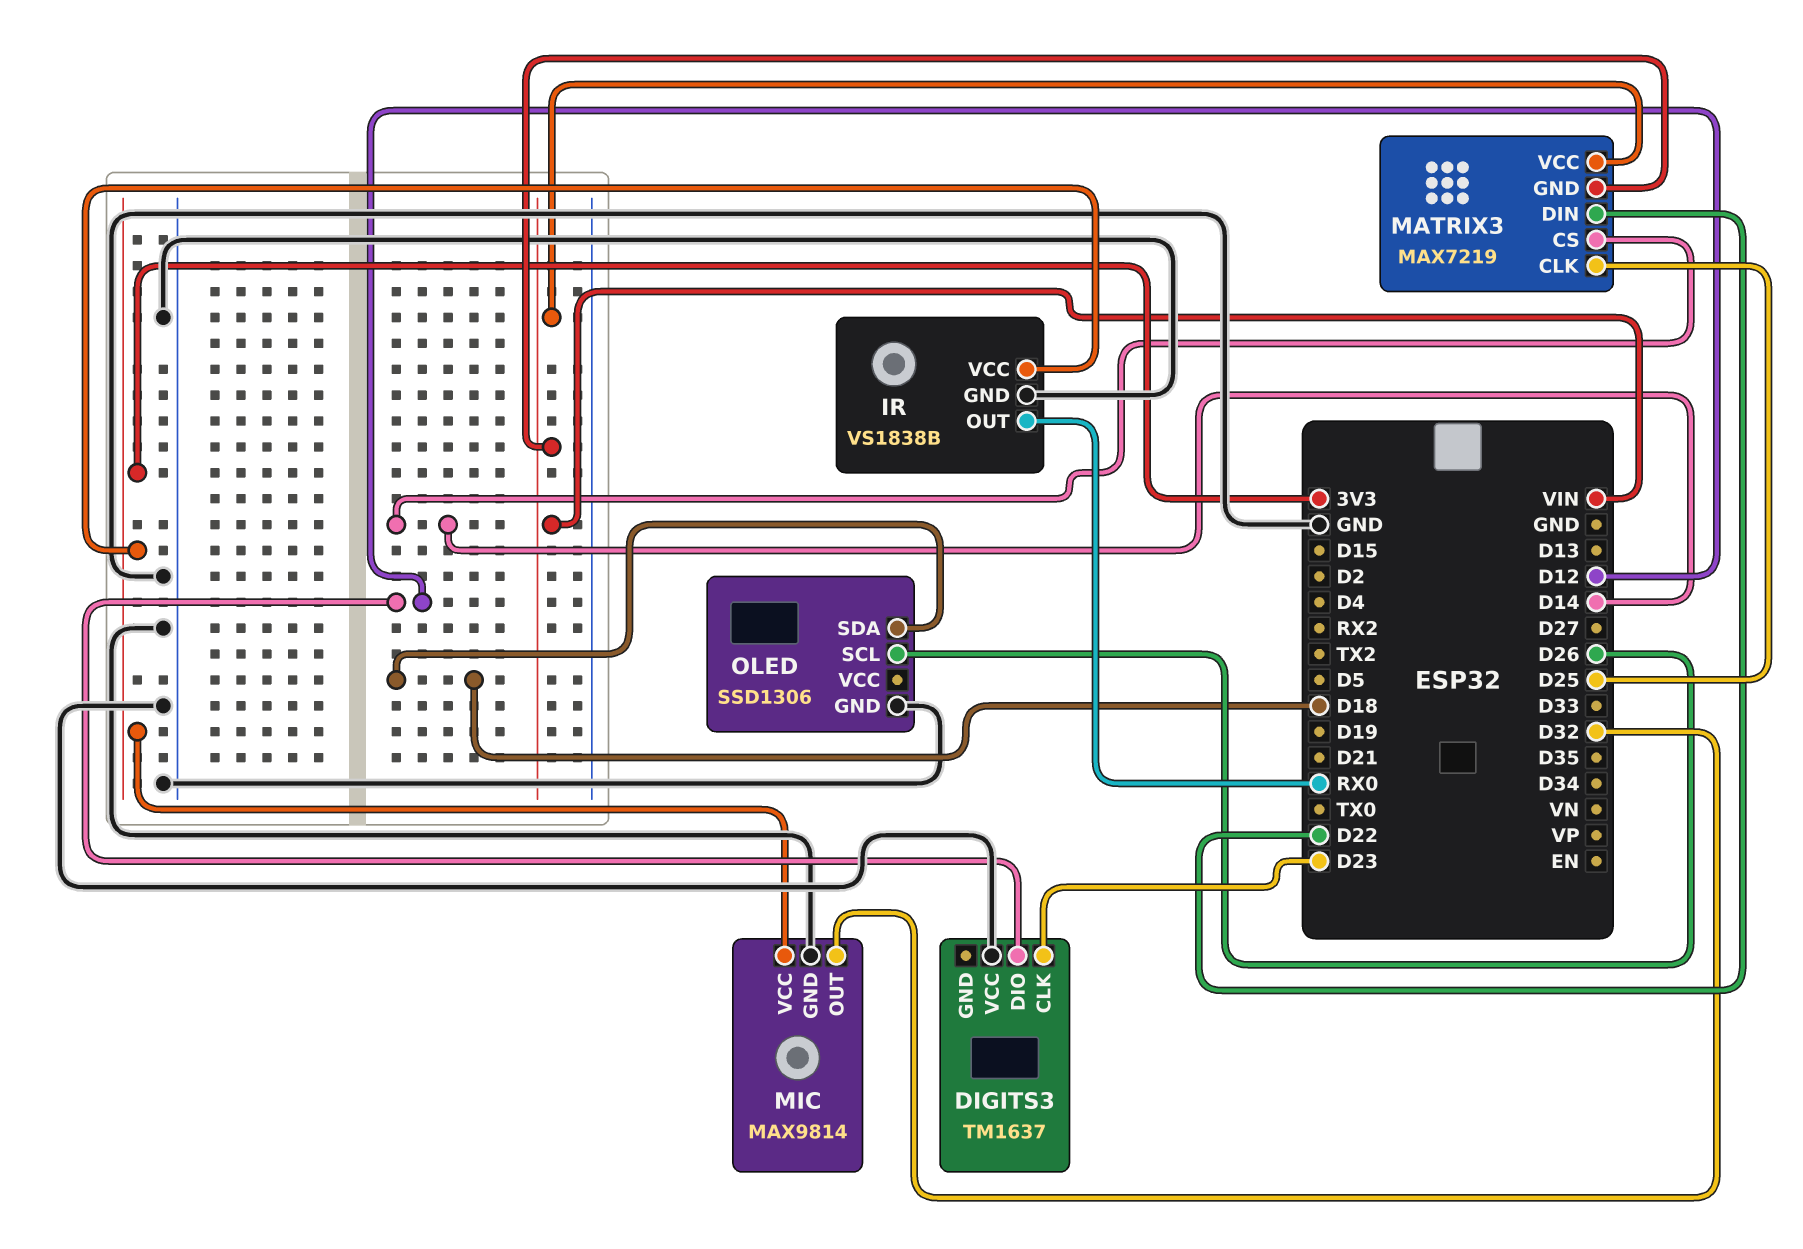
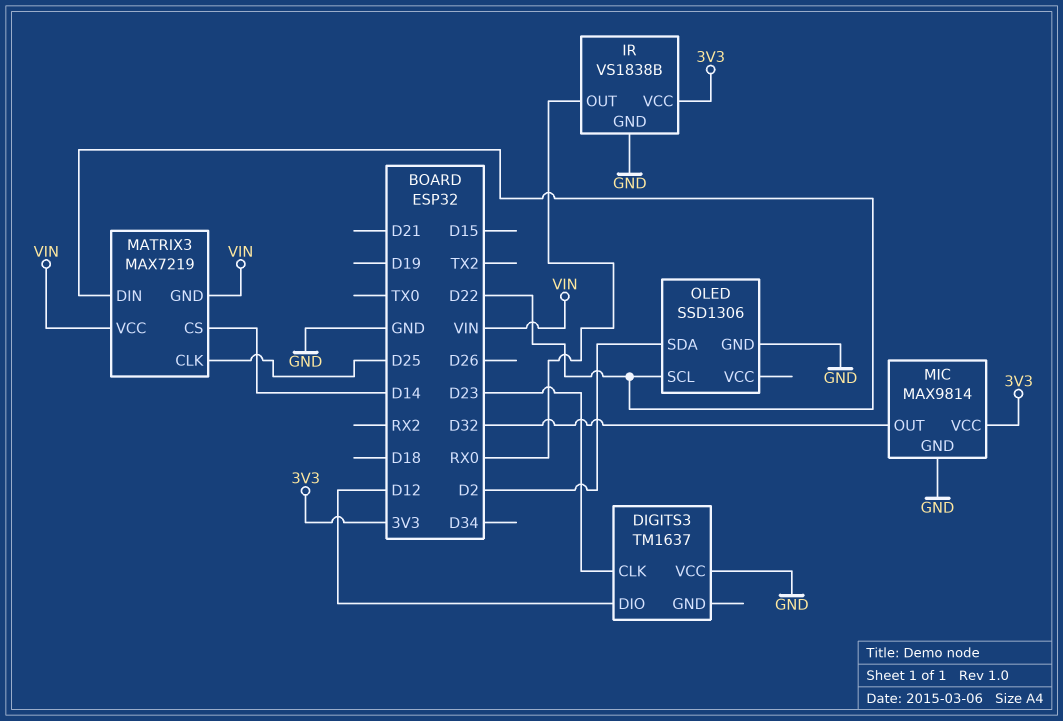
OLED pin SCL: D26 -> D22
OLED pin SDA: D18 -> D2

